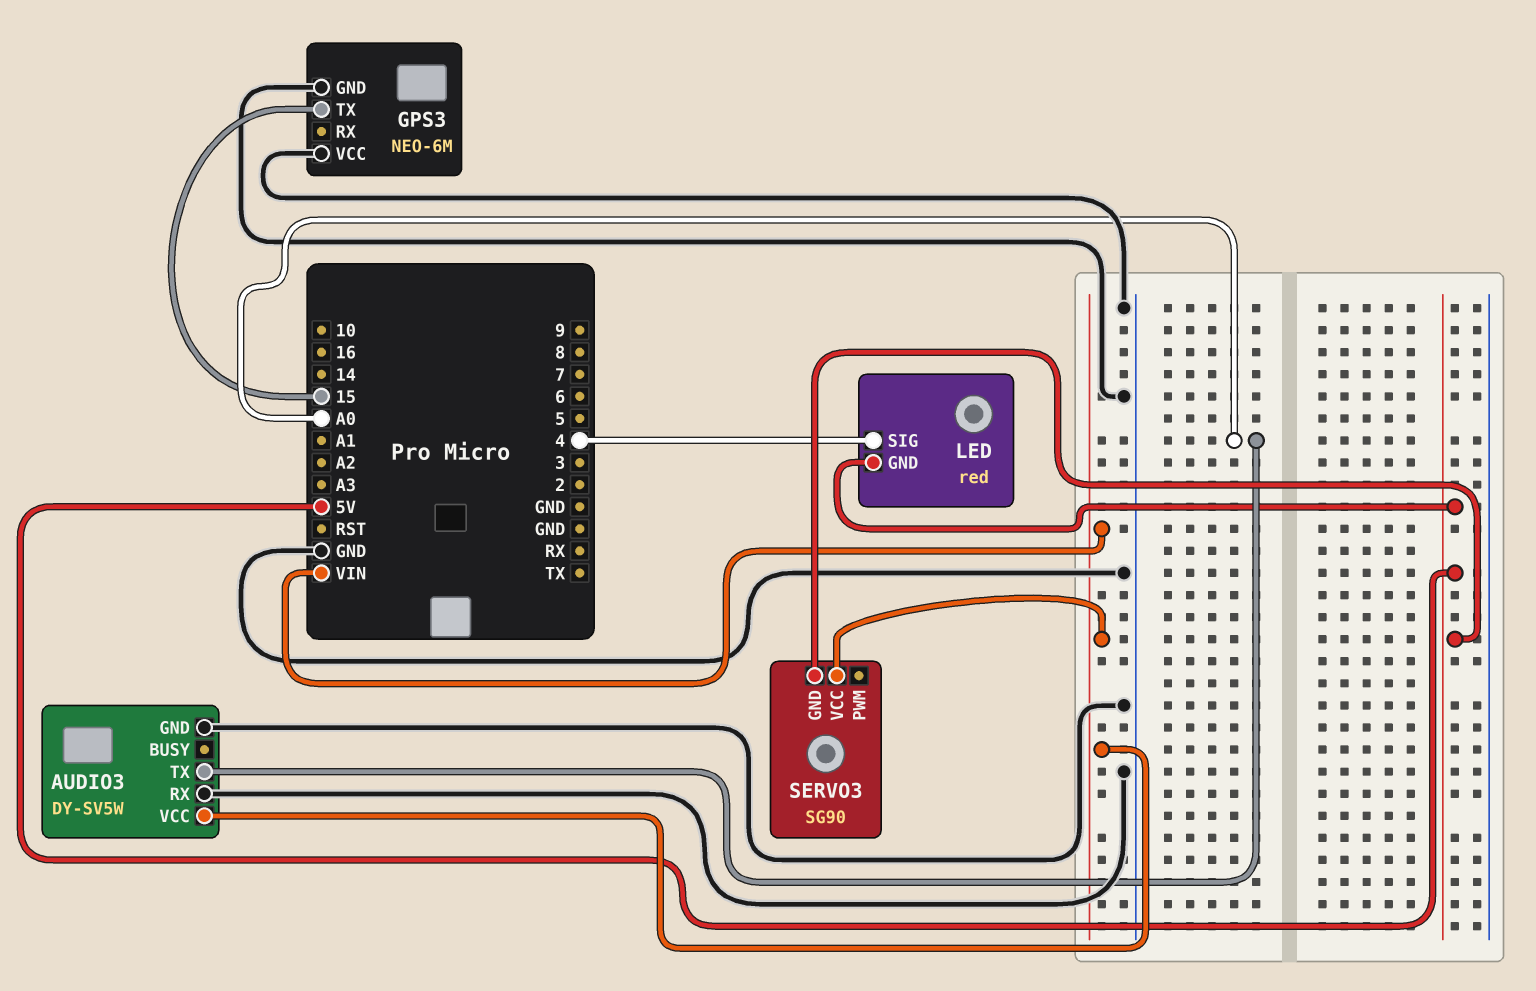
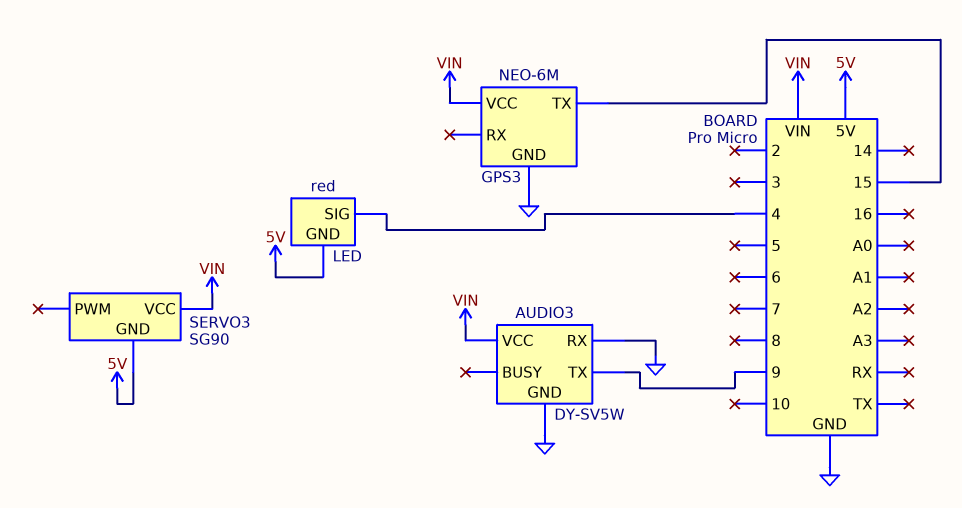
AUDIO3 pin TX: A0 -> 9
GPS3 pin VCC: GND -> VIN

